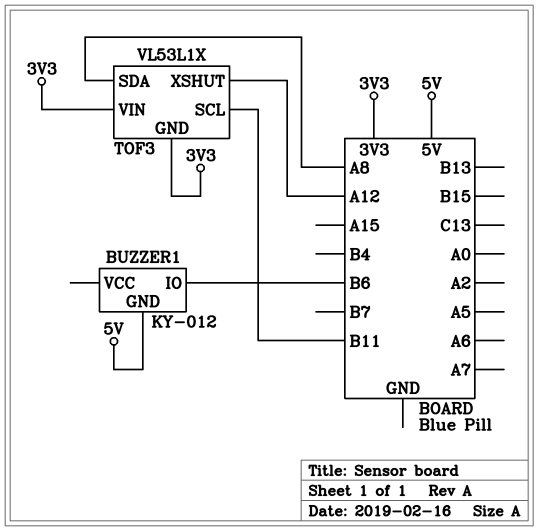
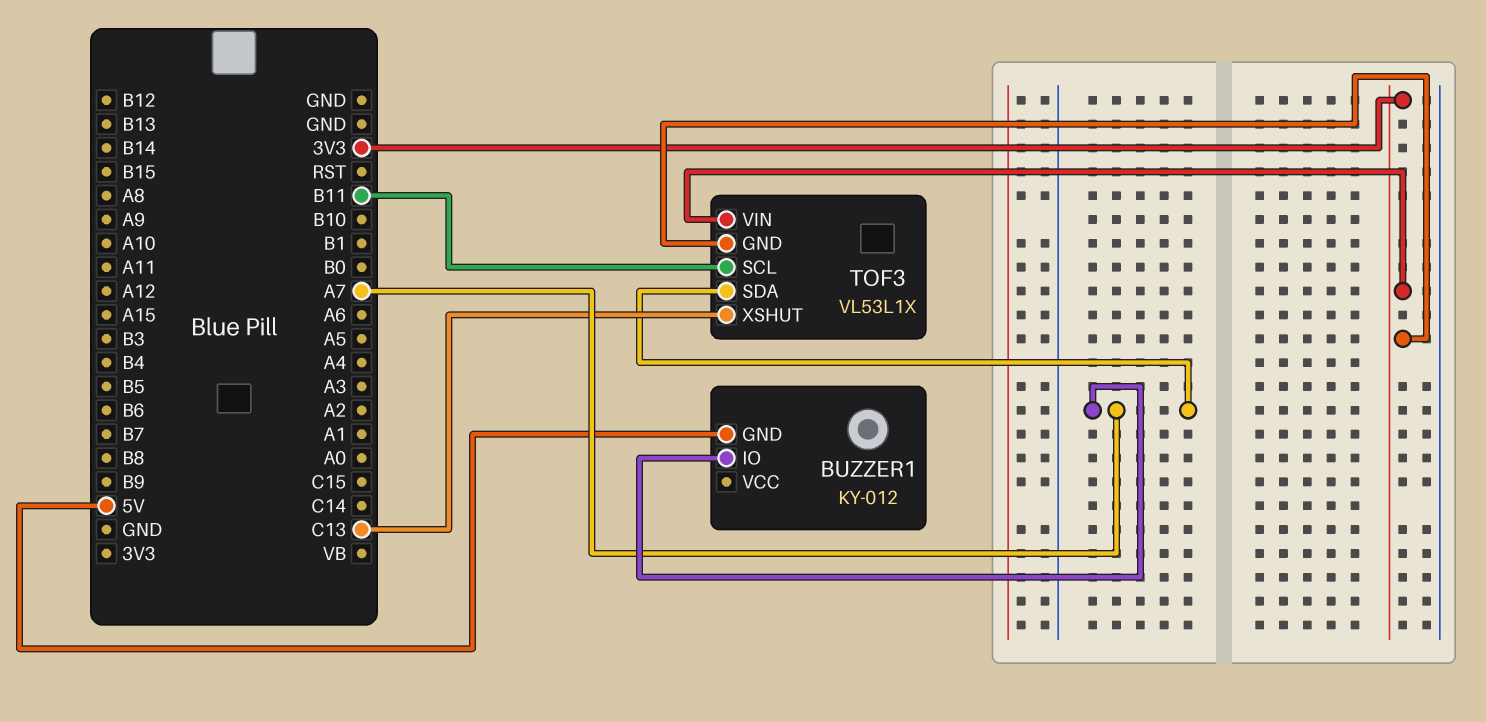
BUZZER1 pin IO: B6 -> A7
TOF3 pin SDA: A8 -> A7
TOF3 pin XSHUT: A12 -> C13

